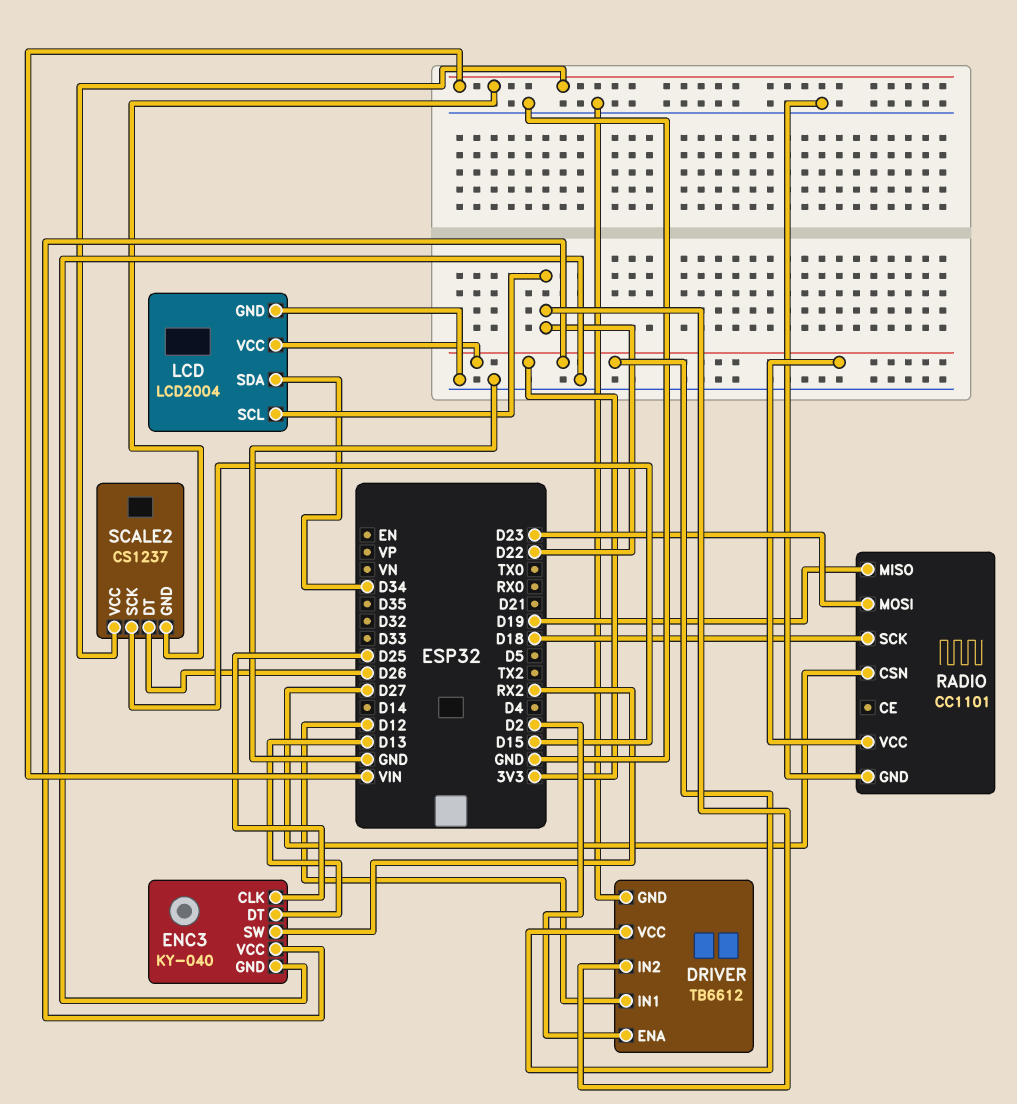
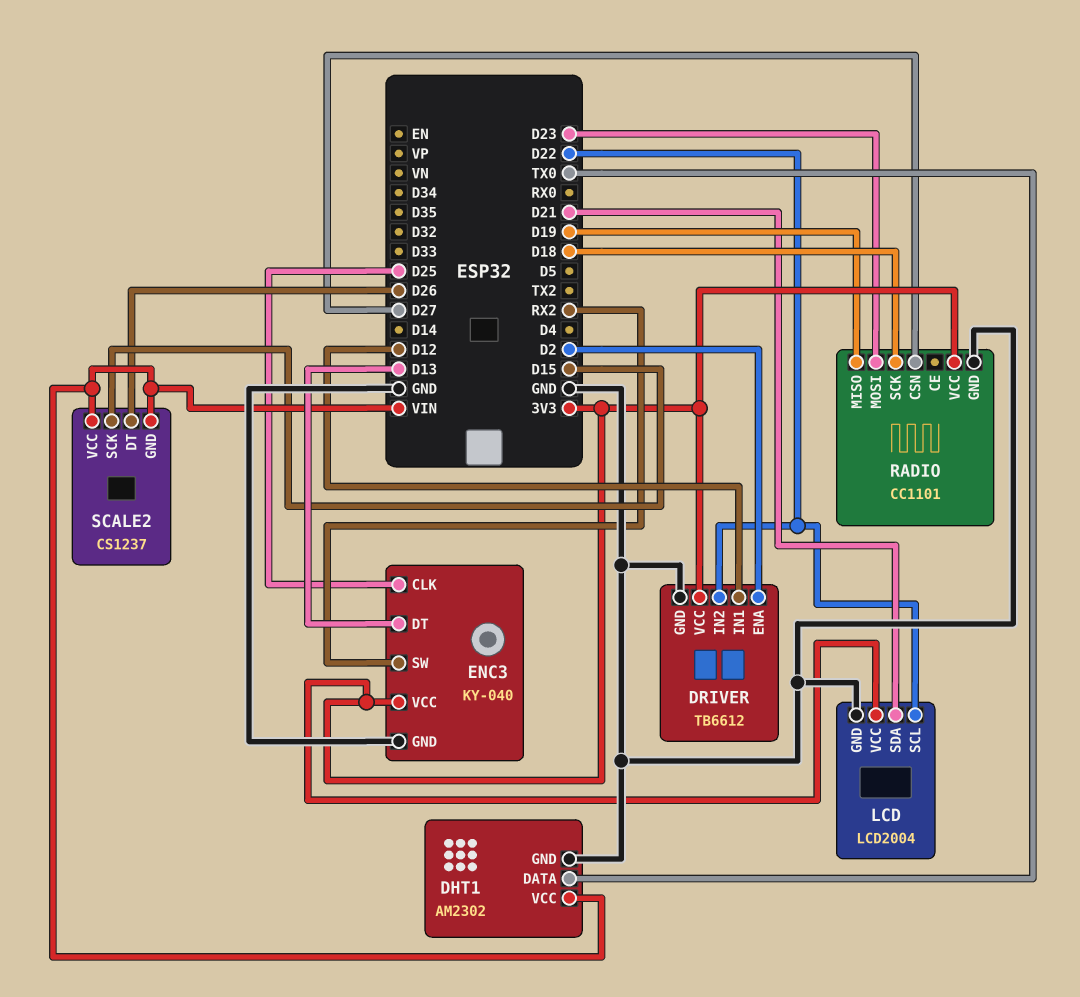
DHT1: none -> AM2302
DHT1 pin DATA: none -> TX0
DHT1 pin GND: none -> GND
DHT1 pin VCC: none -> VIN
LCD pin SDA: D34 -> D21

